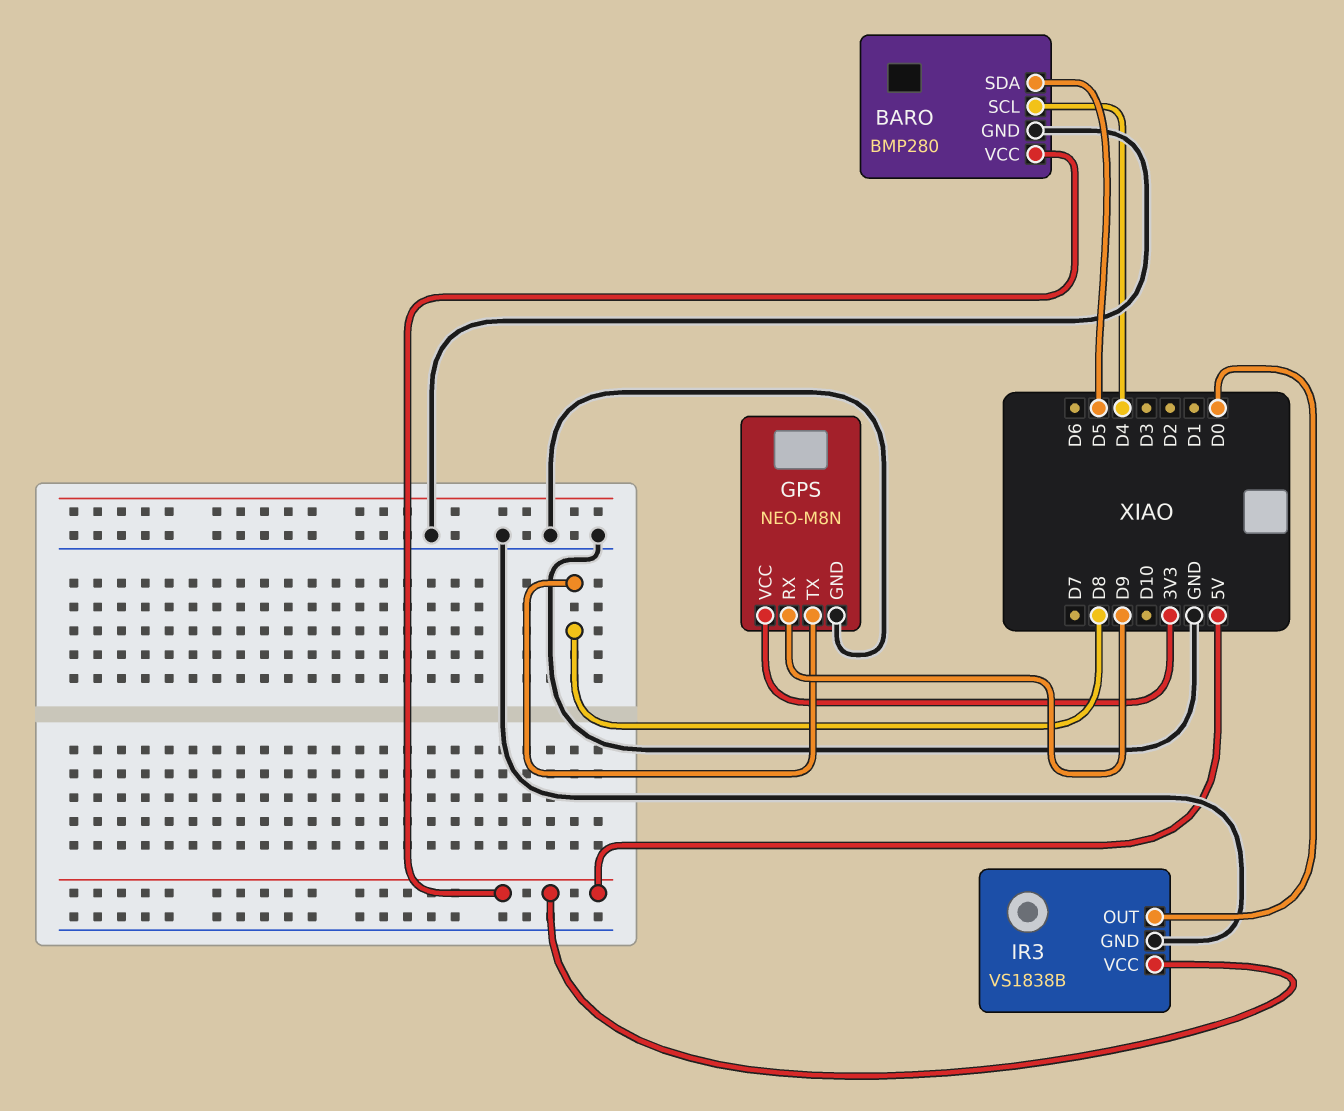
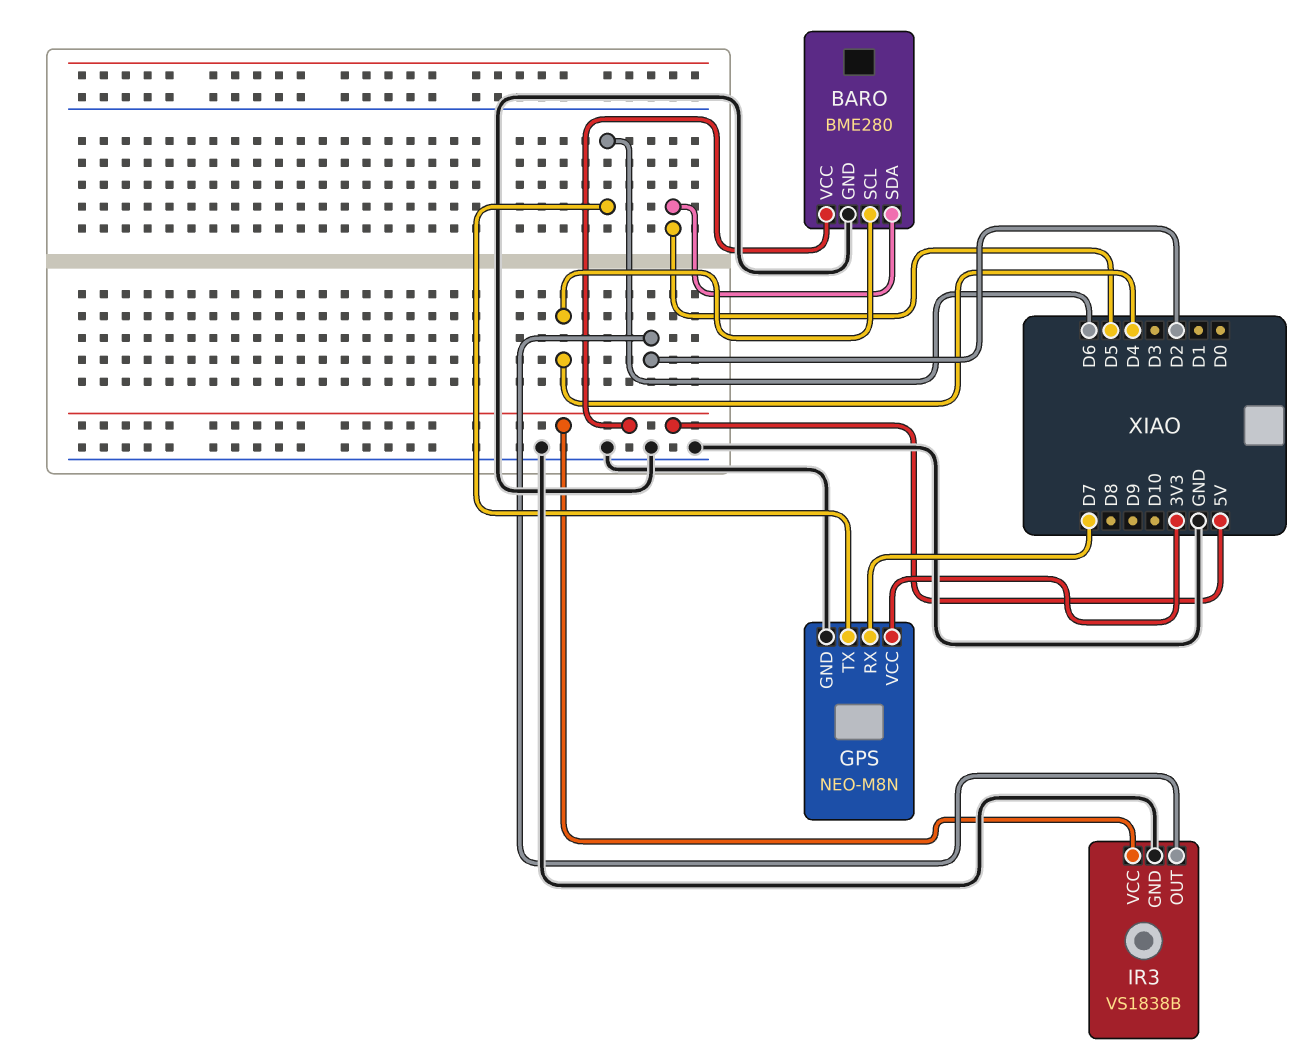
BARO: BMP280 -> BME280
GPS pin RX: D9 -> D7
GPS pin TX: D8 -> D6
IR3 pin OUT: D0 -> D2

